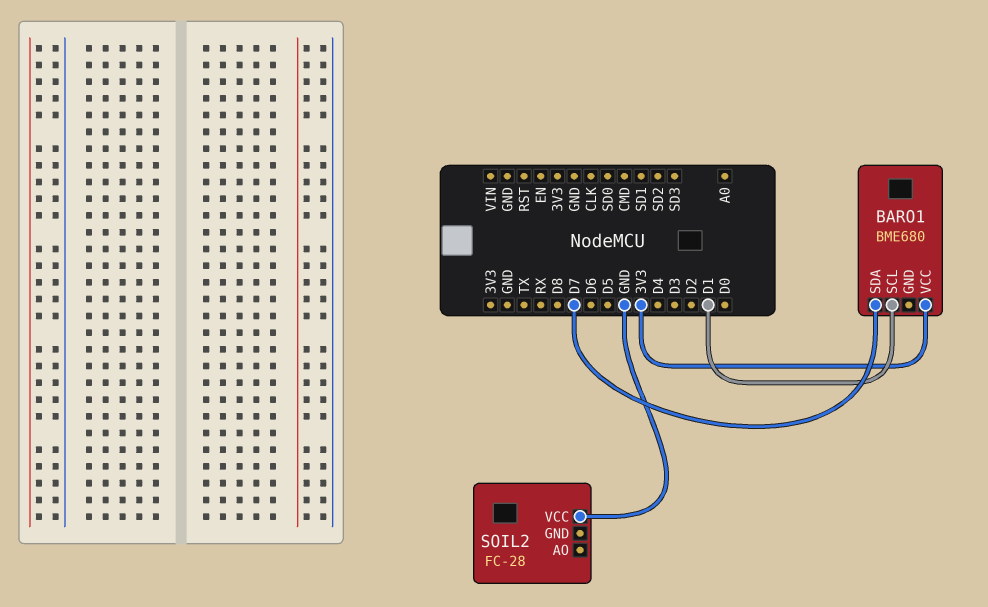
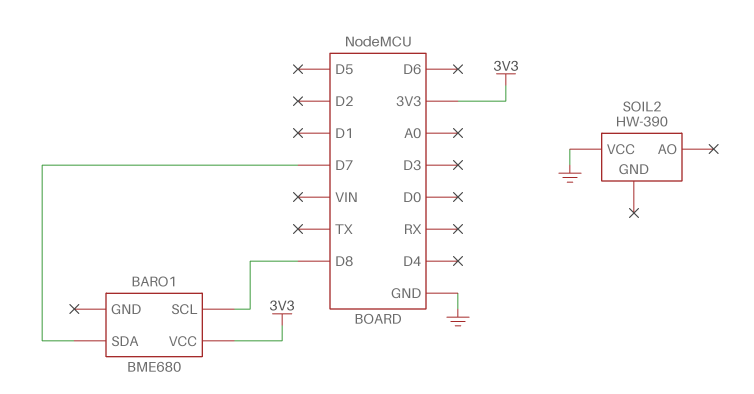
BARO1 pin SCL: D1 -> D8
SOIL2: FC-28 -> HW-390

